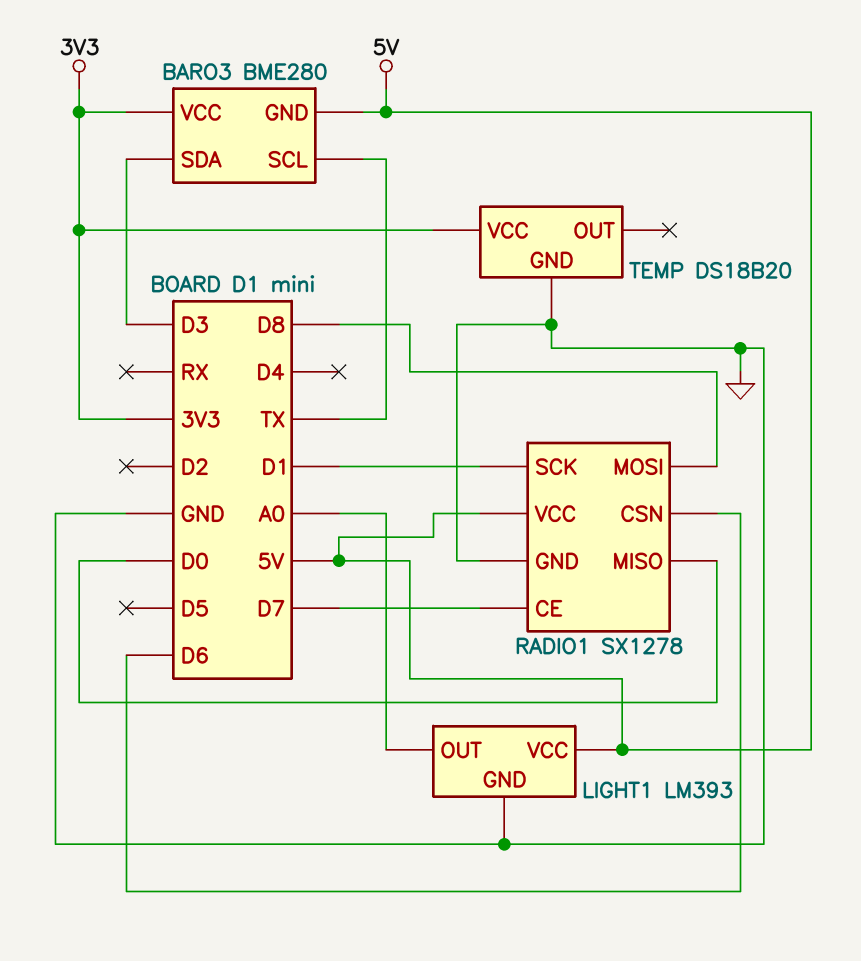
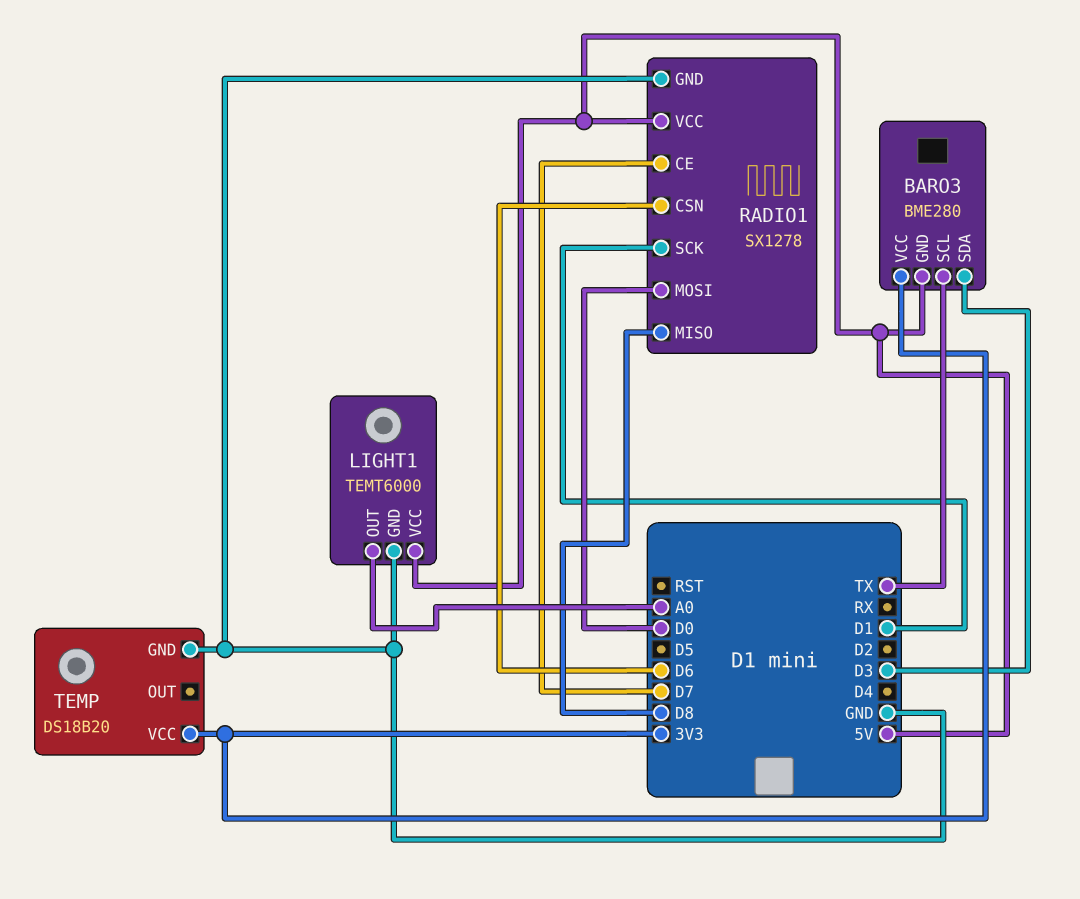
LIGHT1: LM393 -> TEMT6000
RADIO1 pin MISO: D0 -> D8
RADIO1 pin MOSI: D8 -> D0

